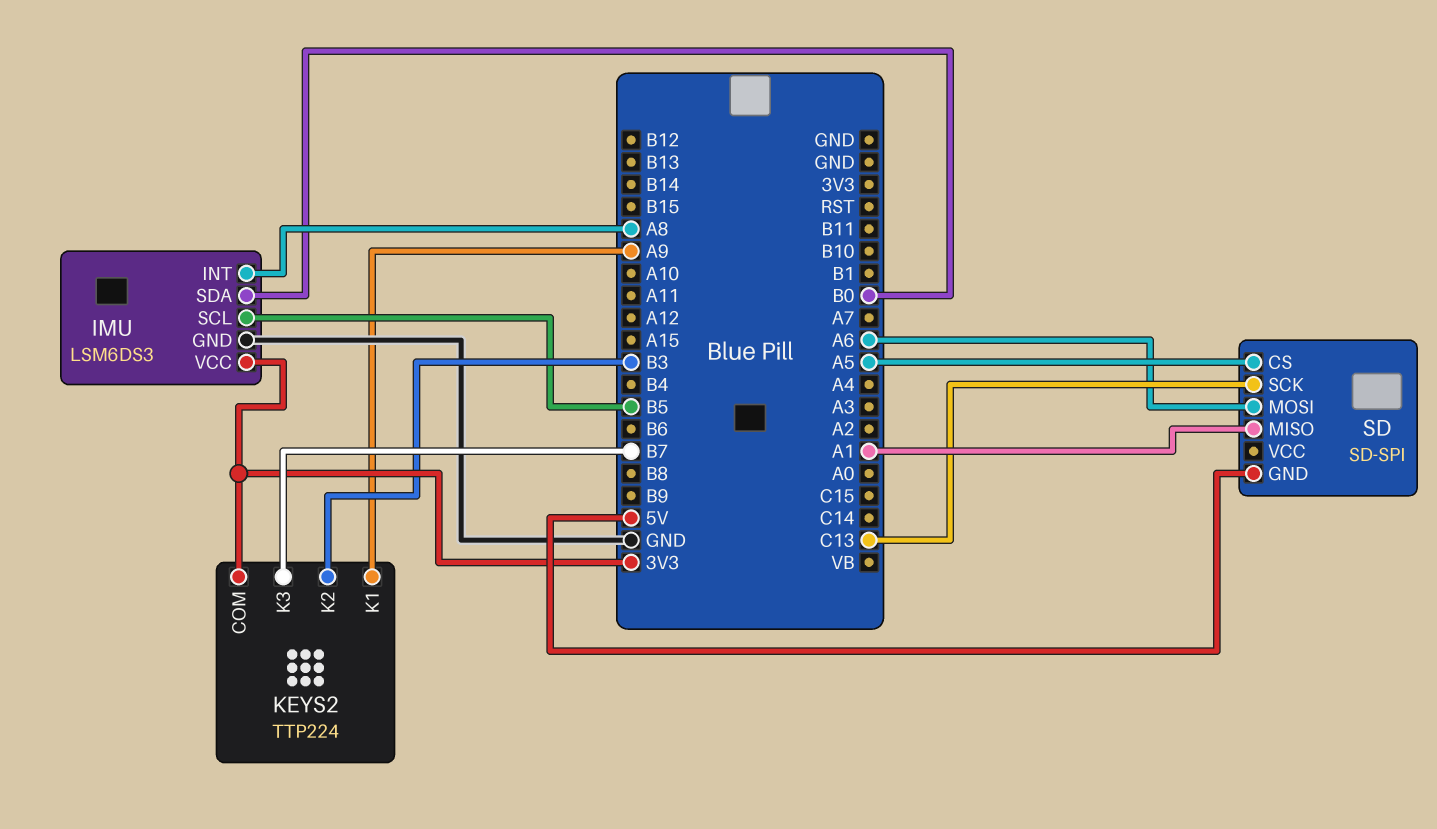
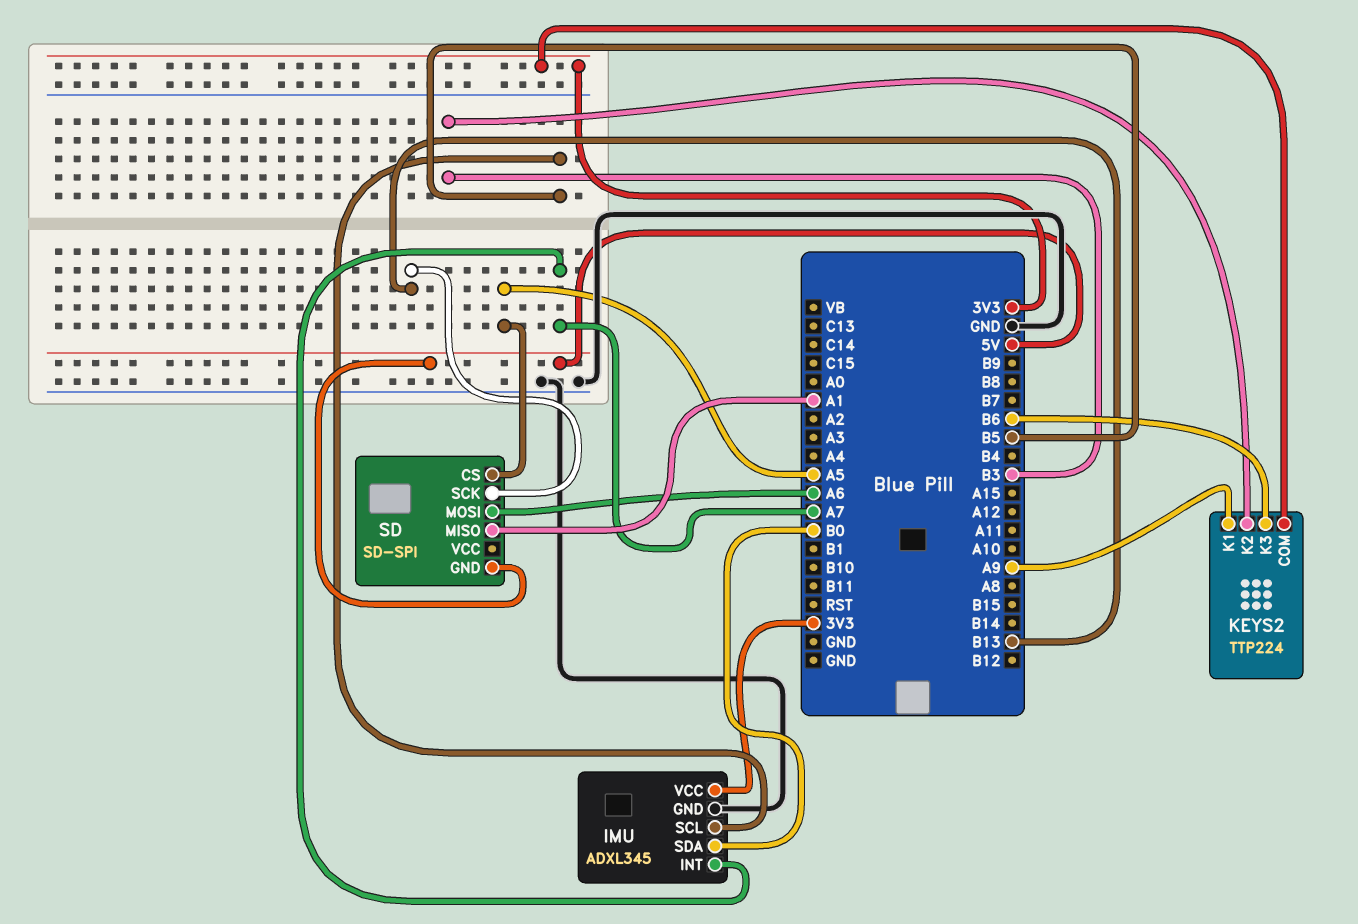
IMU: LSM6DS3 -> ADXL345
IMU pin INT: A8 -> A7
KEYS2 pin K3: B7 -> B6
SD pin SCK: C13 -> B13

